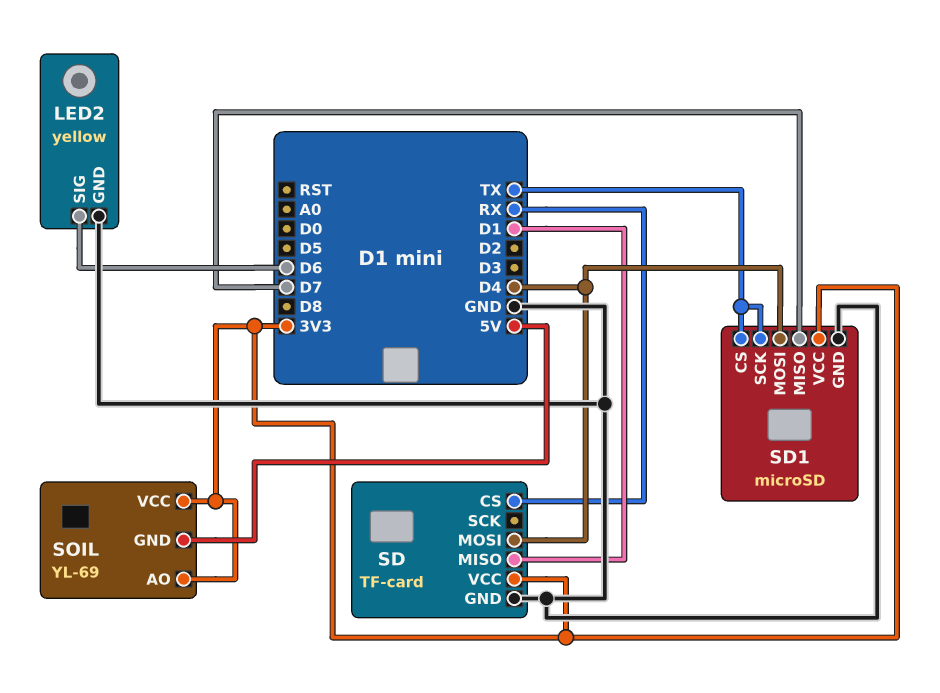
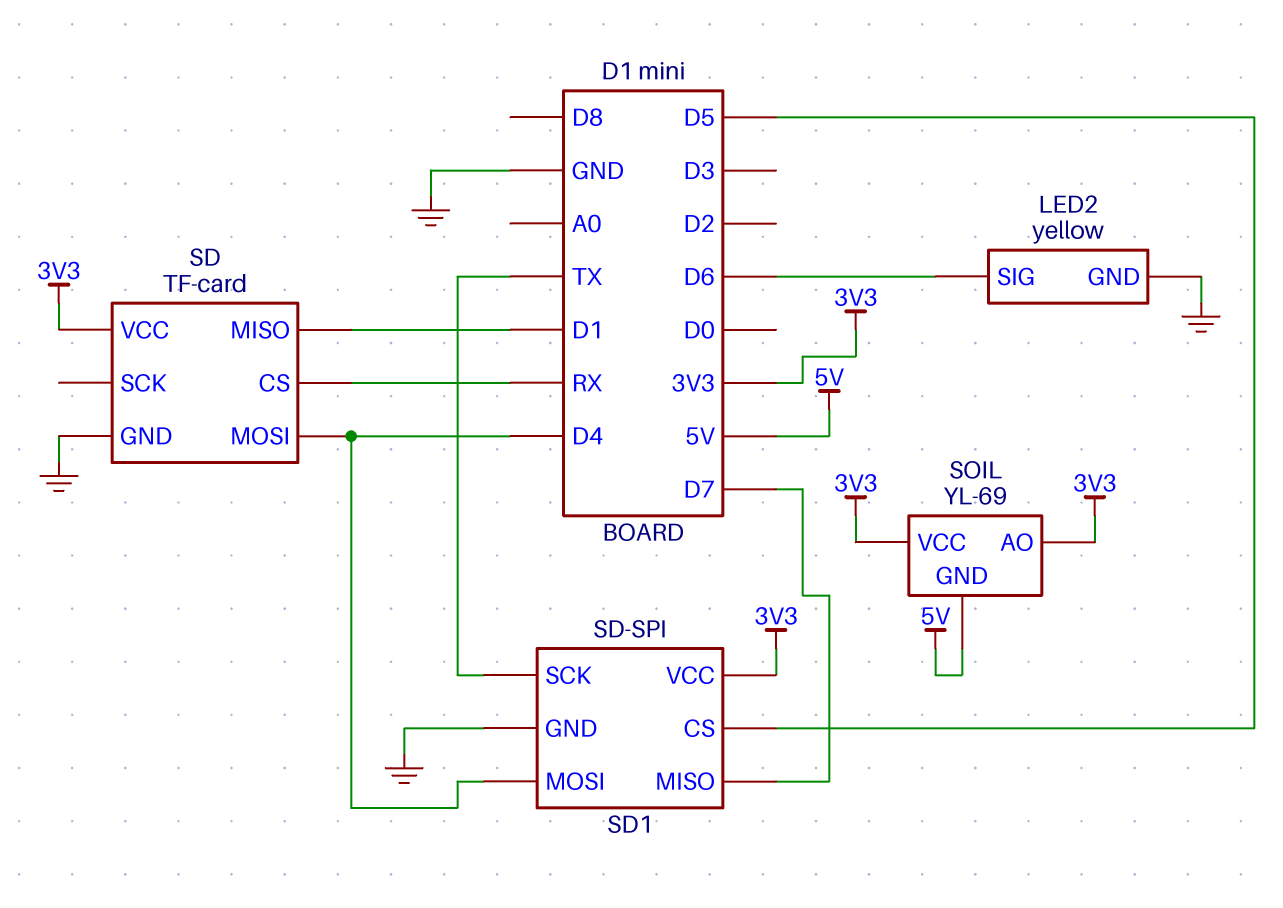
SD1: microSD -> SD-SPI
SD1 pin CS: TX -> D5

